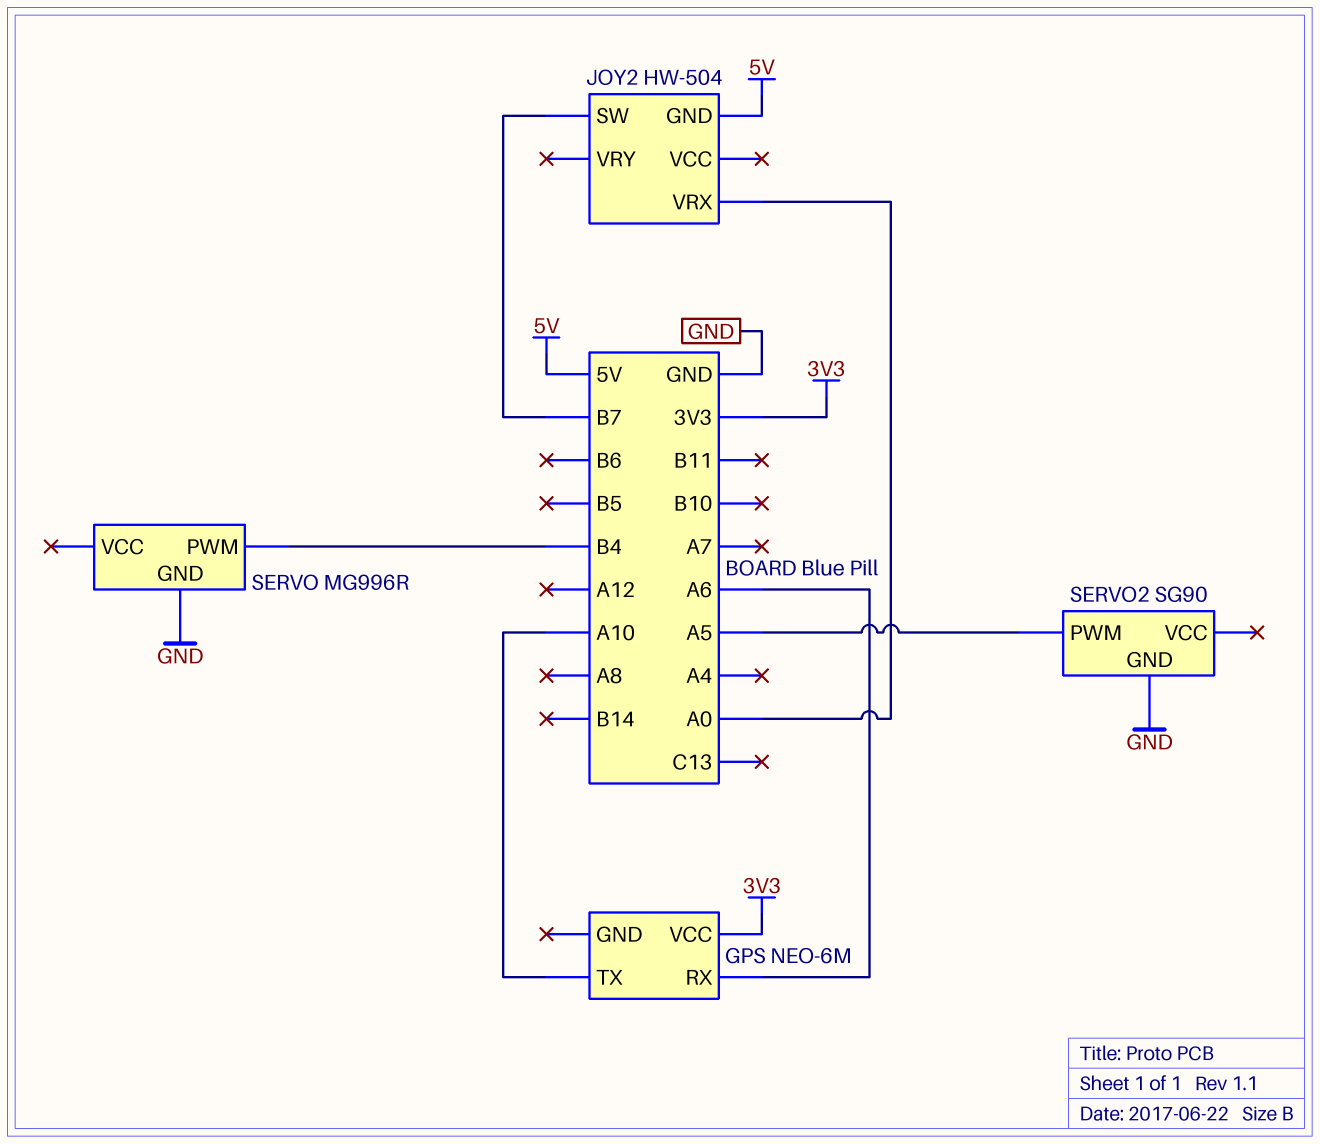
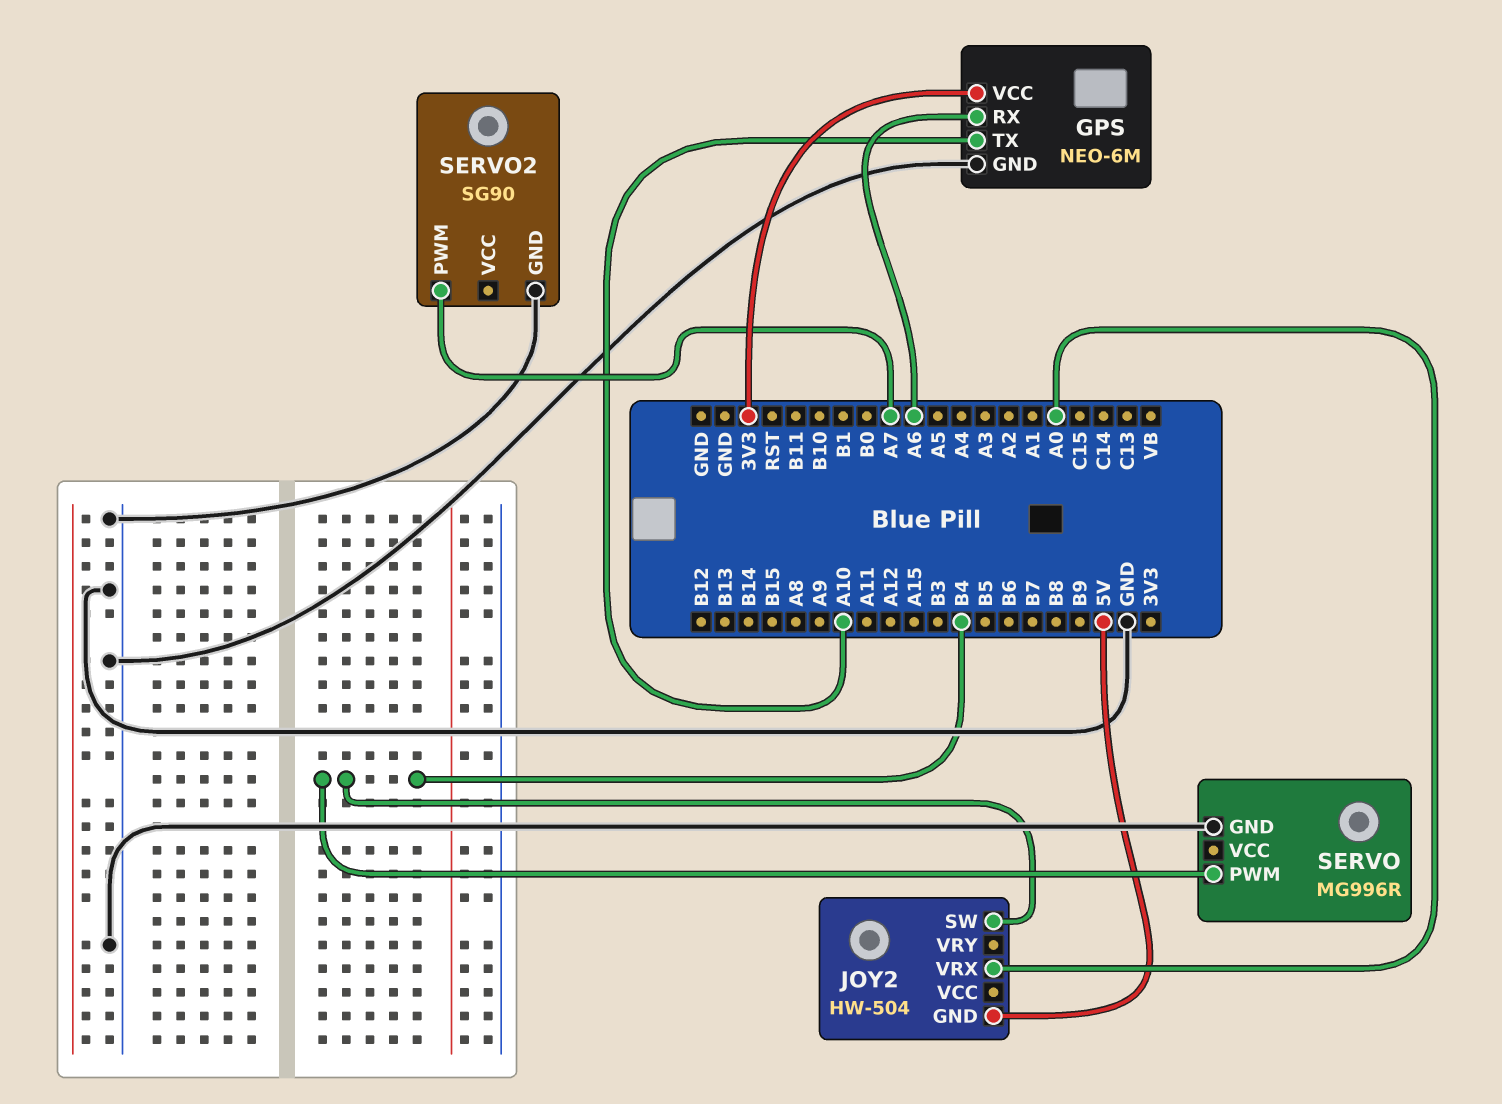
GPS pin GND: none -> GND
JOY2 pin SW: B7 -> B4
SERVO2 pin PWM: A5 -> A7

